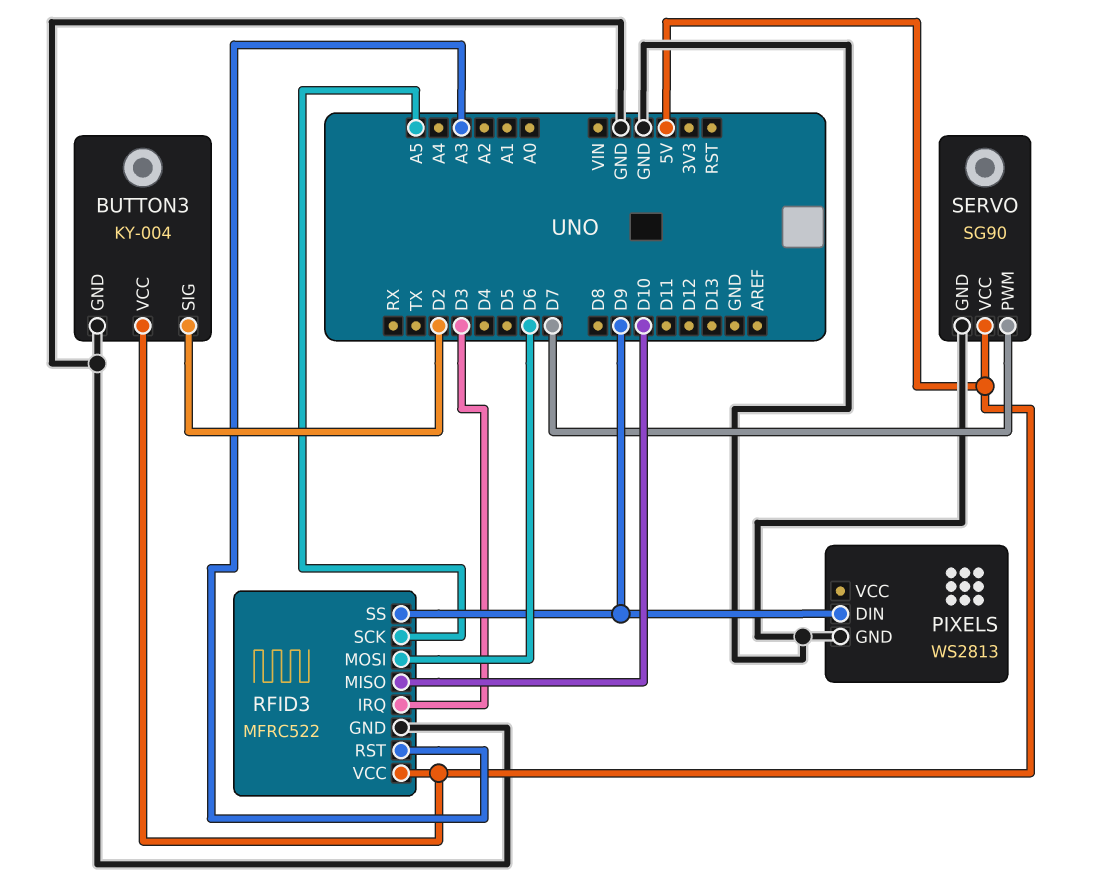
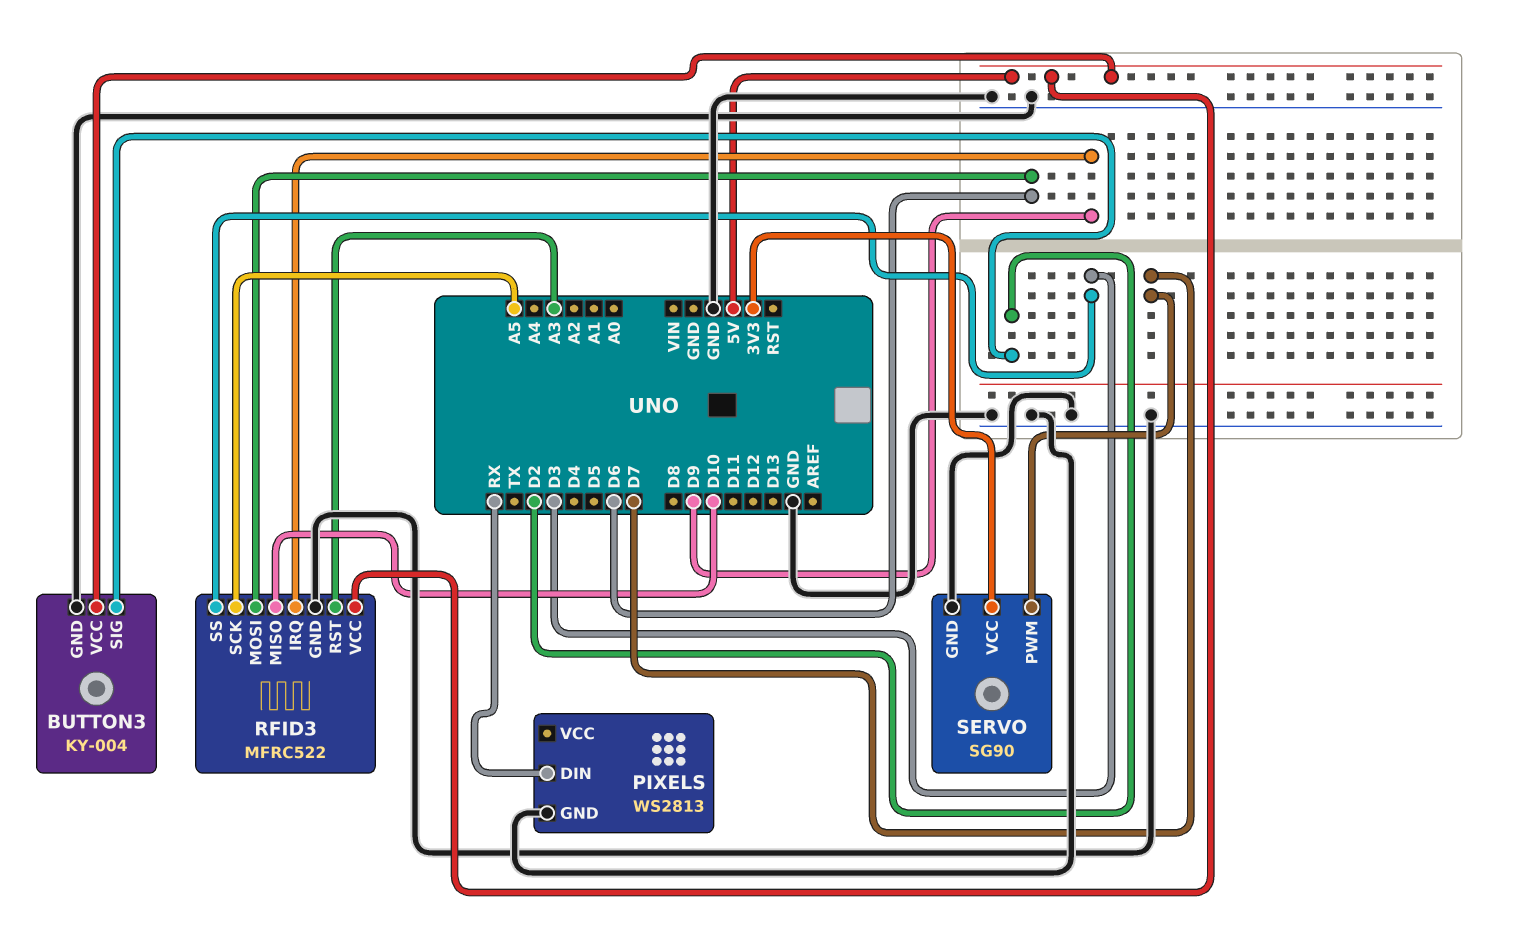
PIXELS pin DIN: D9 -> RX
RFID3 pin IRQ: D3 -> D9
RFID3 pin SS: D9 -> D3
SERVO pin VCC: 5V -> 3V3

